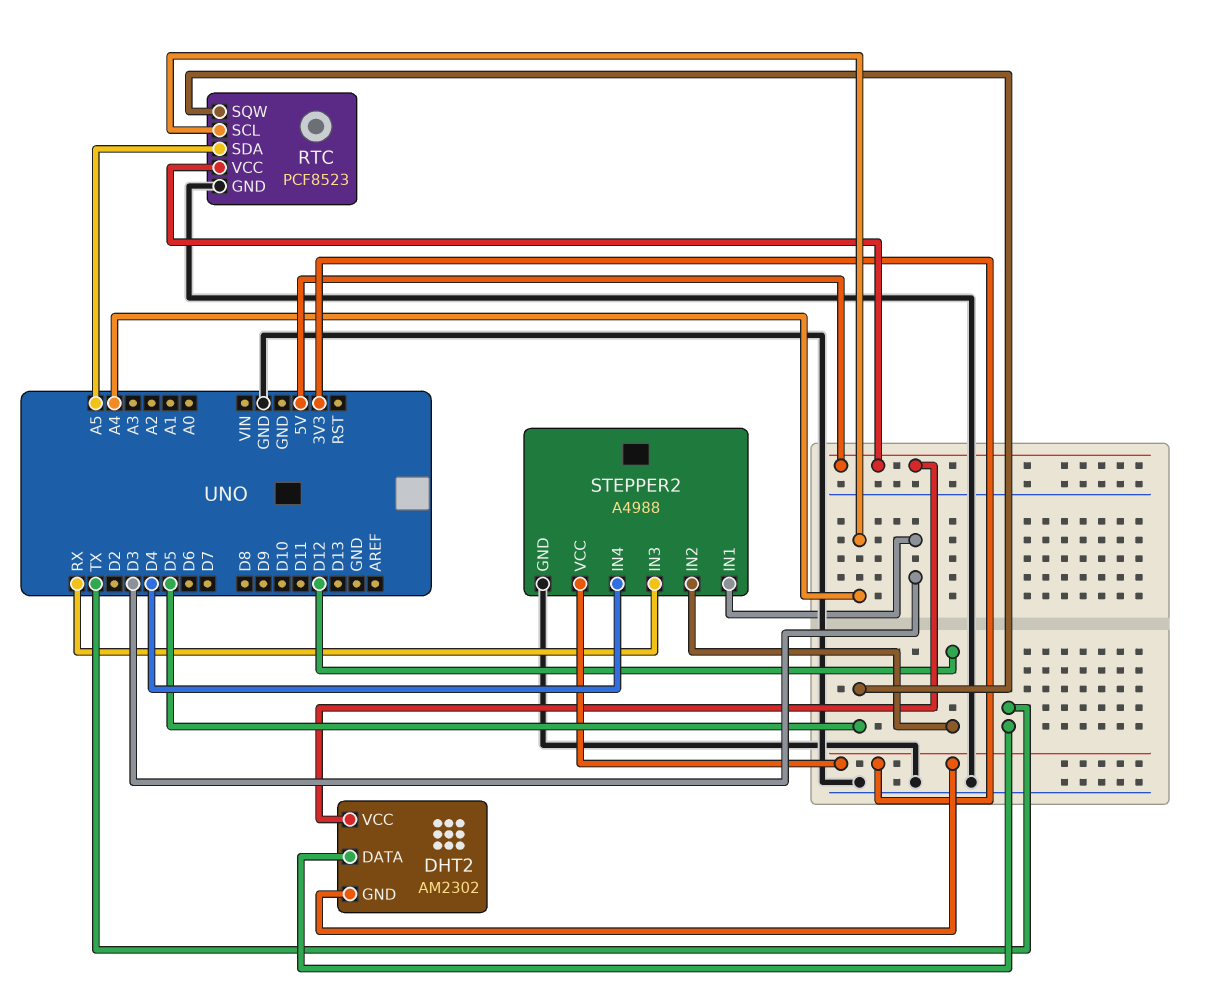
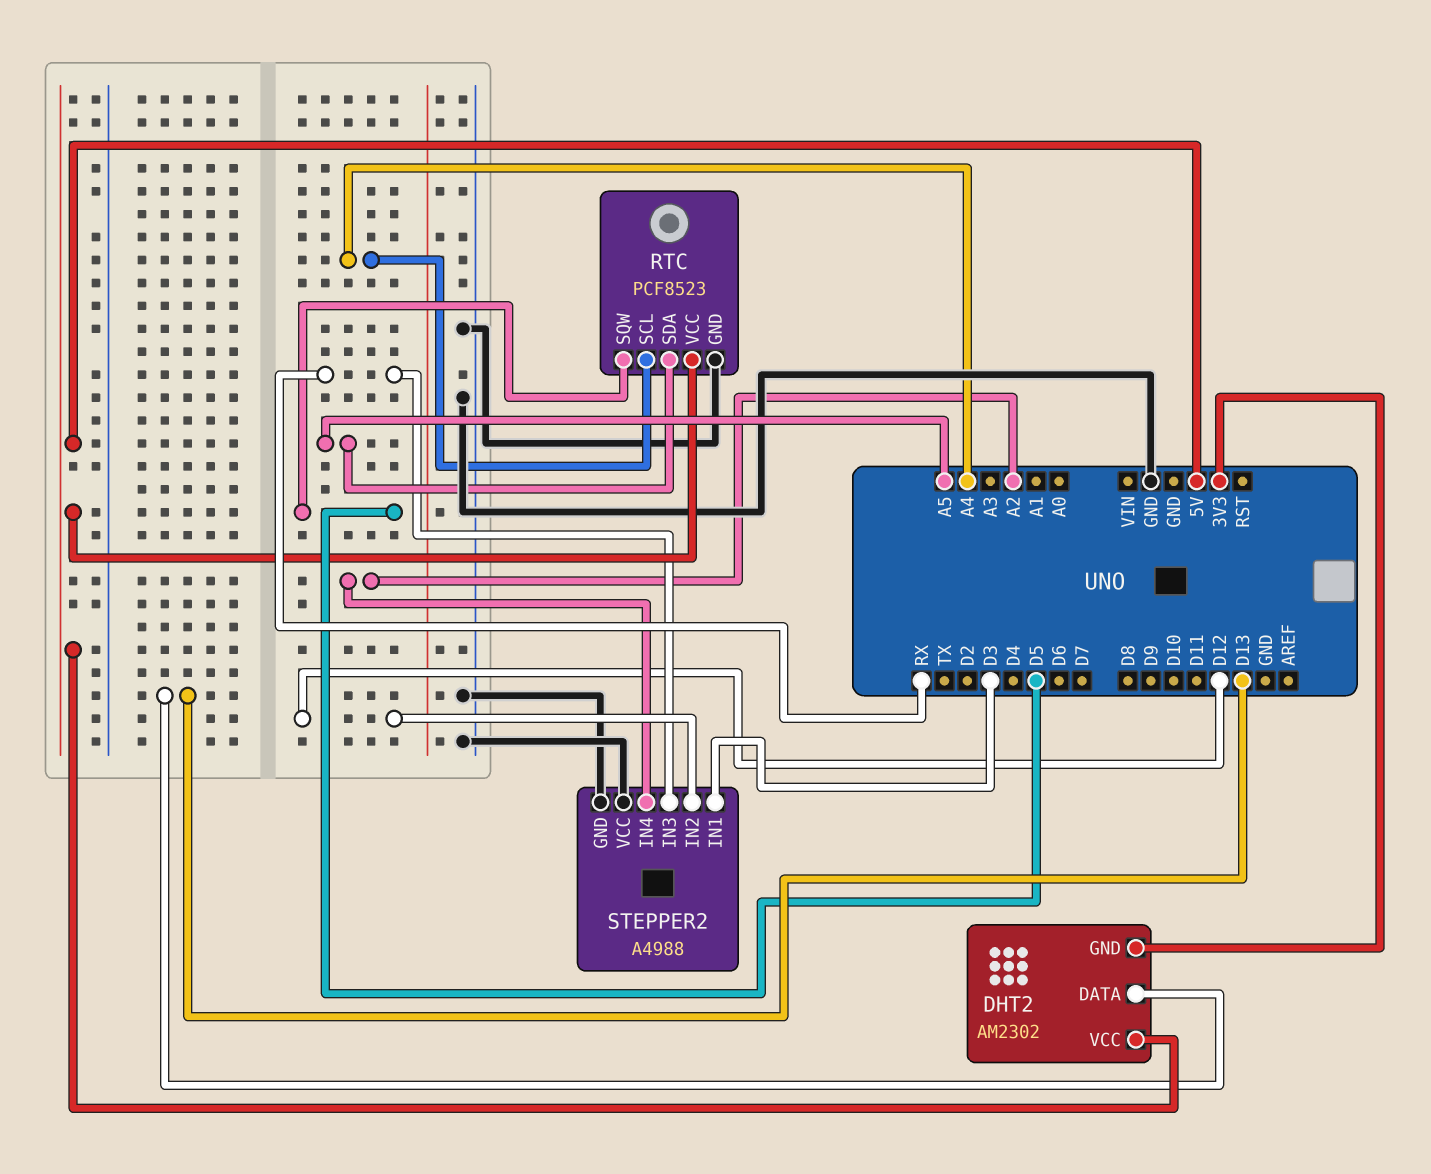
DHT2 pin DATA: TX -> D13
STEPPER2 pin IN4: D4 -> A2
STEPPER2 pin VCC: 3V3 -> GND

